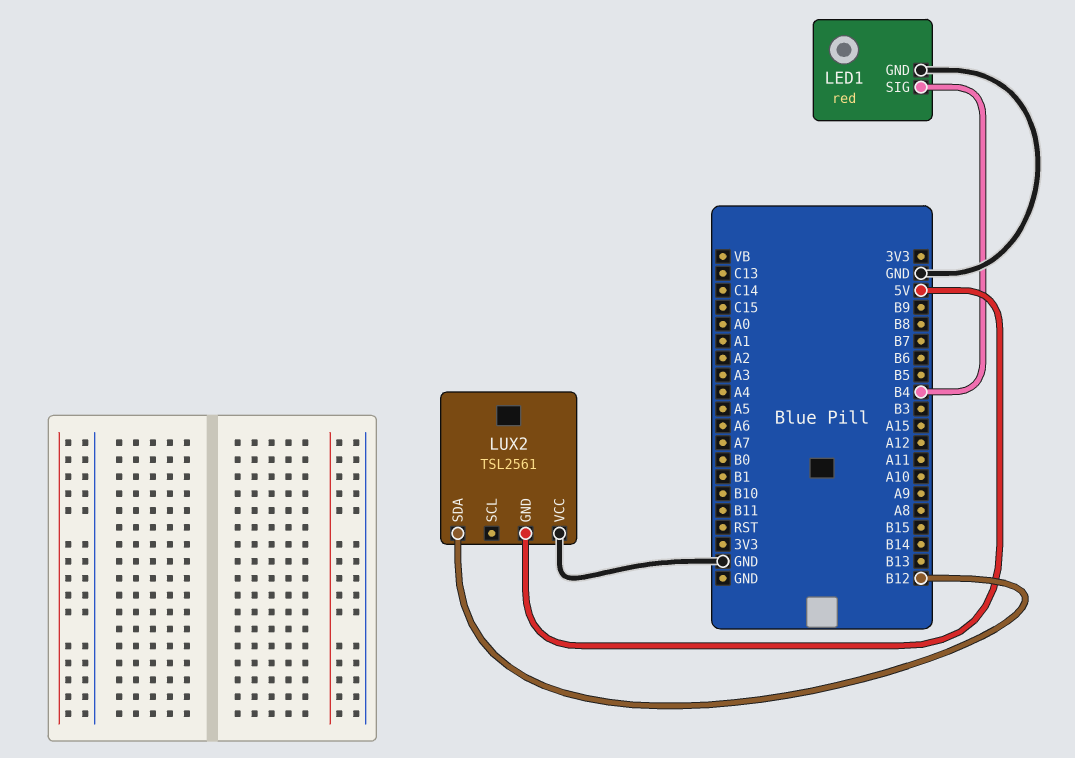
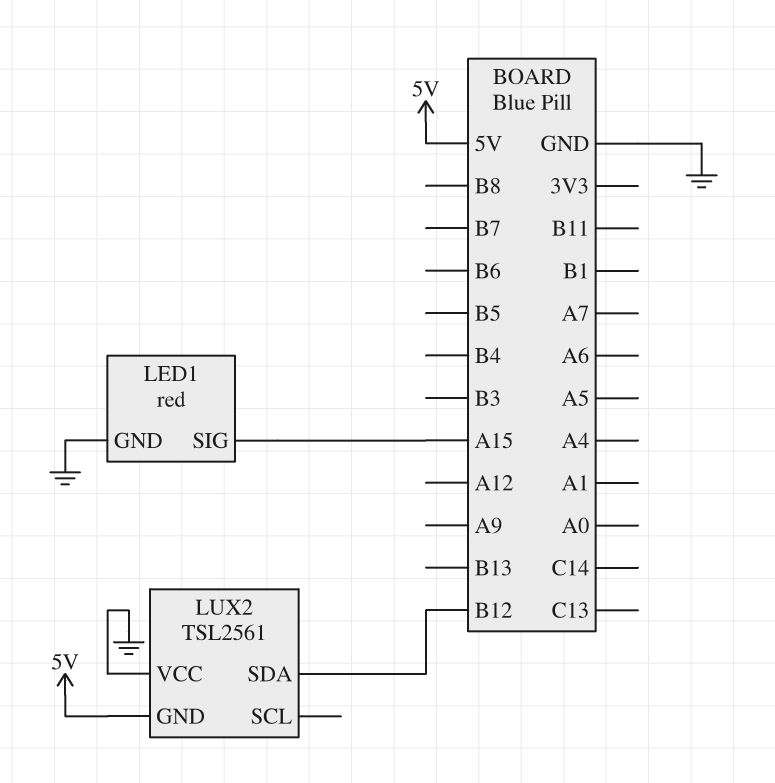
LED1 pin SIG: B4 -> A15

